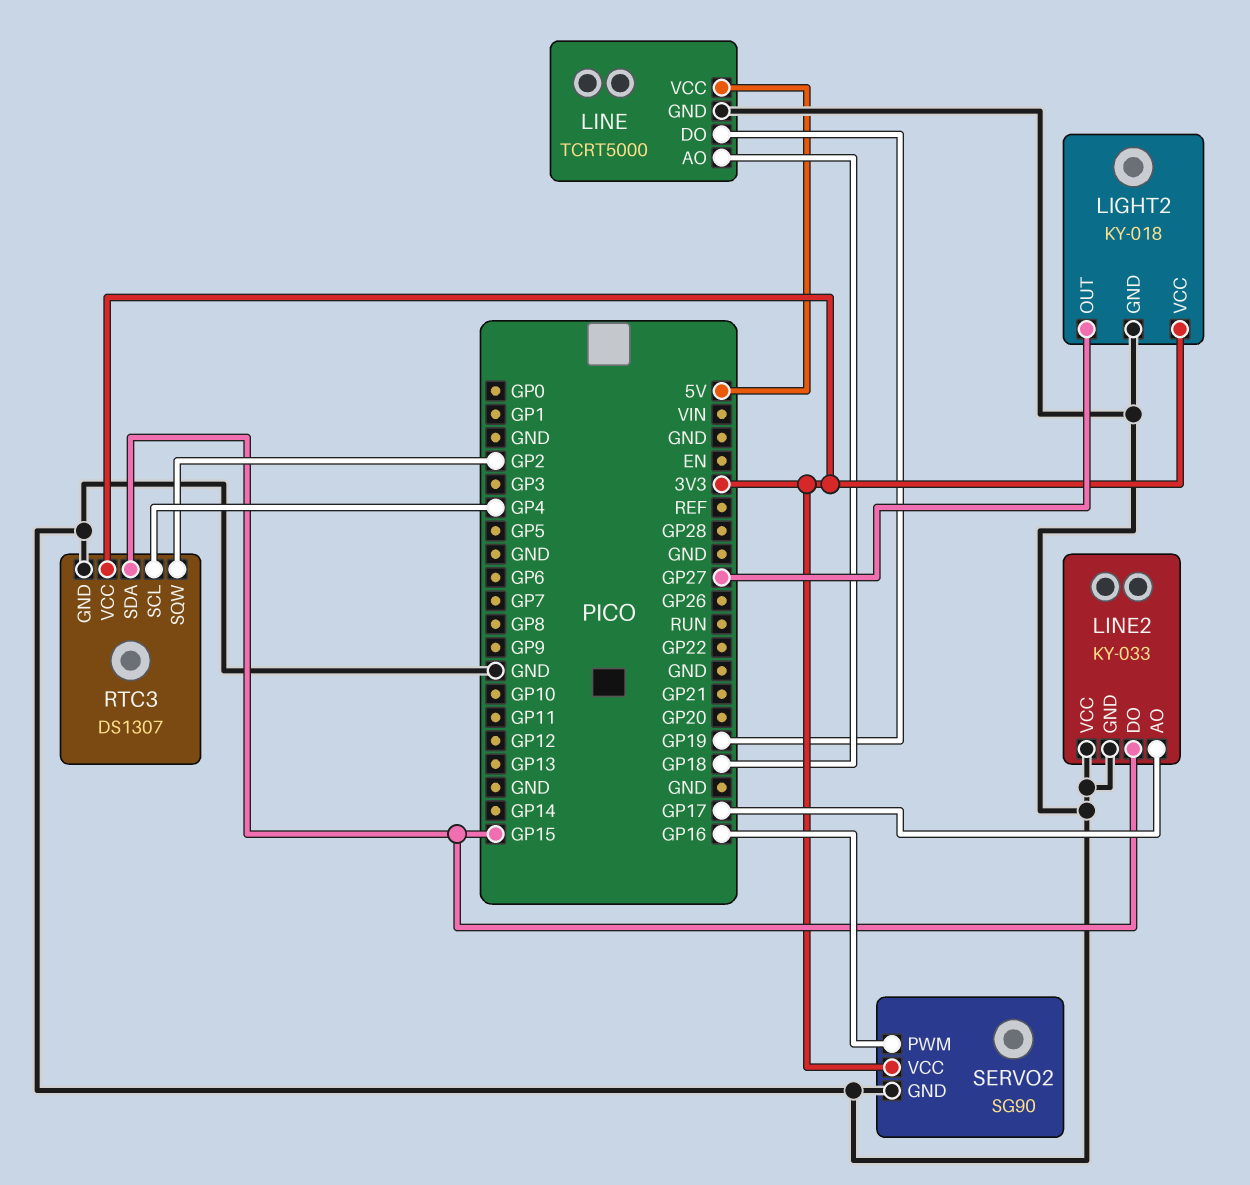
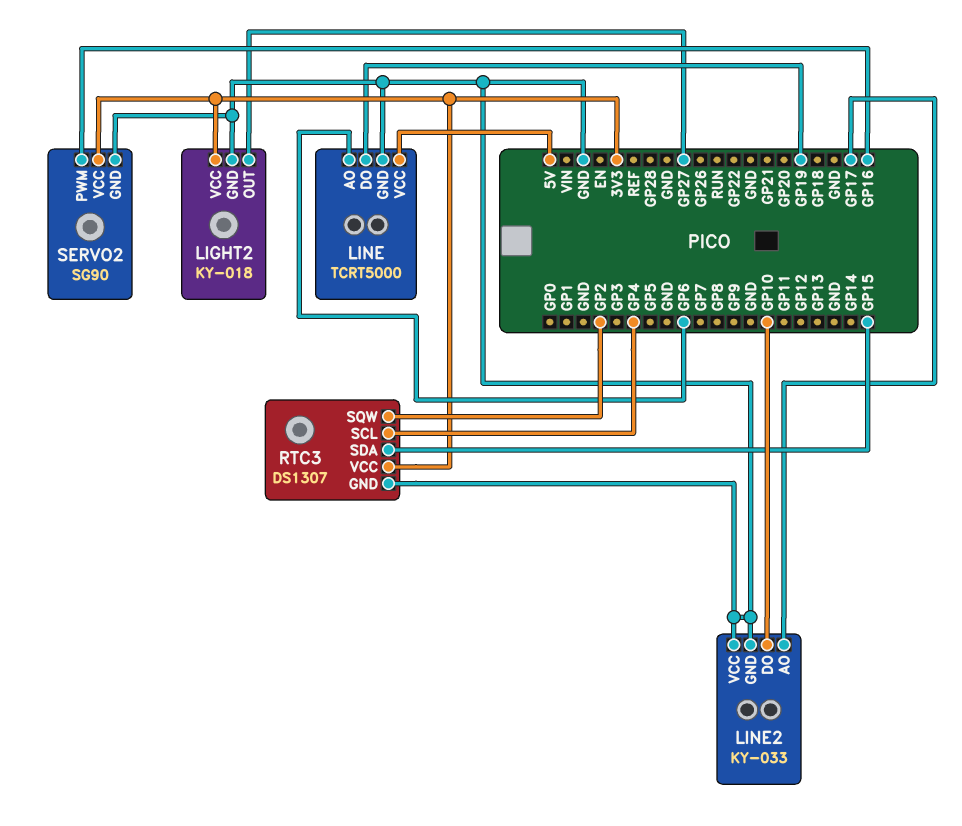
LINE pin AO: GP18 -> GP6
LINE2 pin DO: GP15 -> GP10

